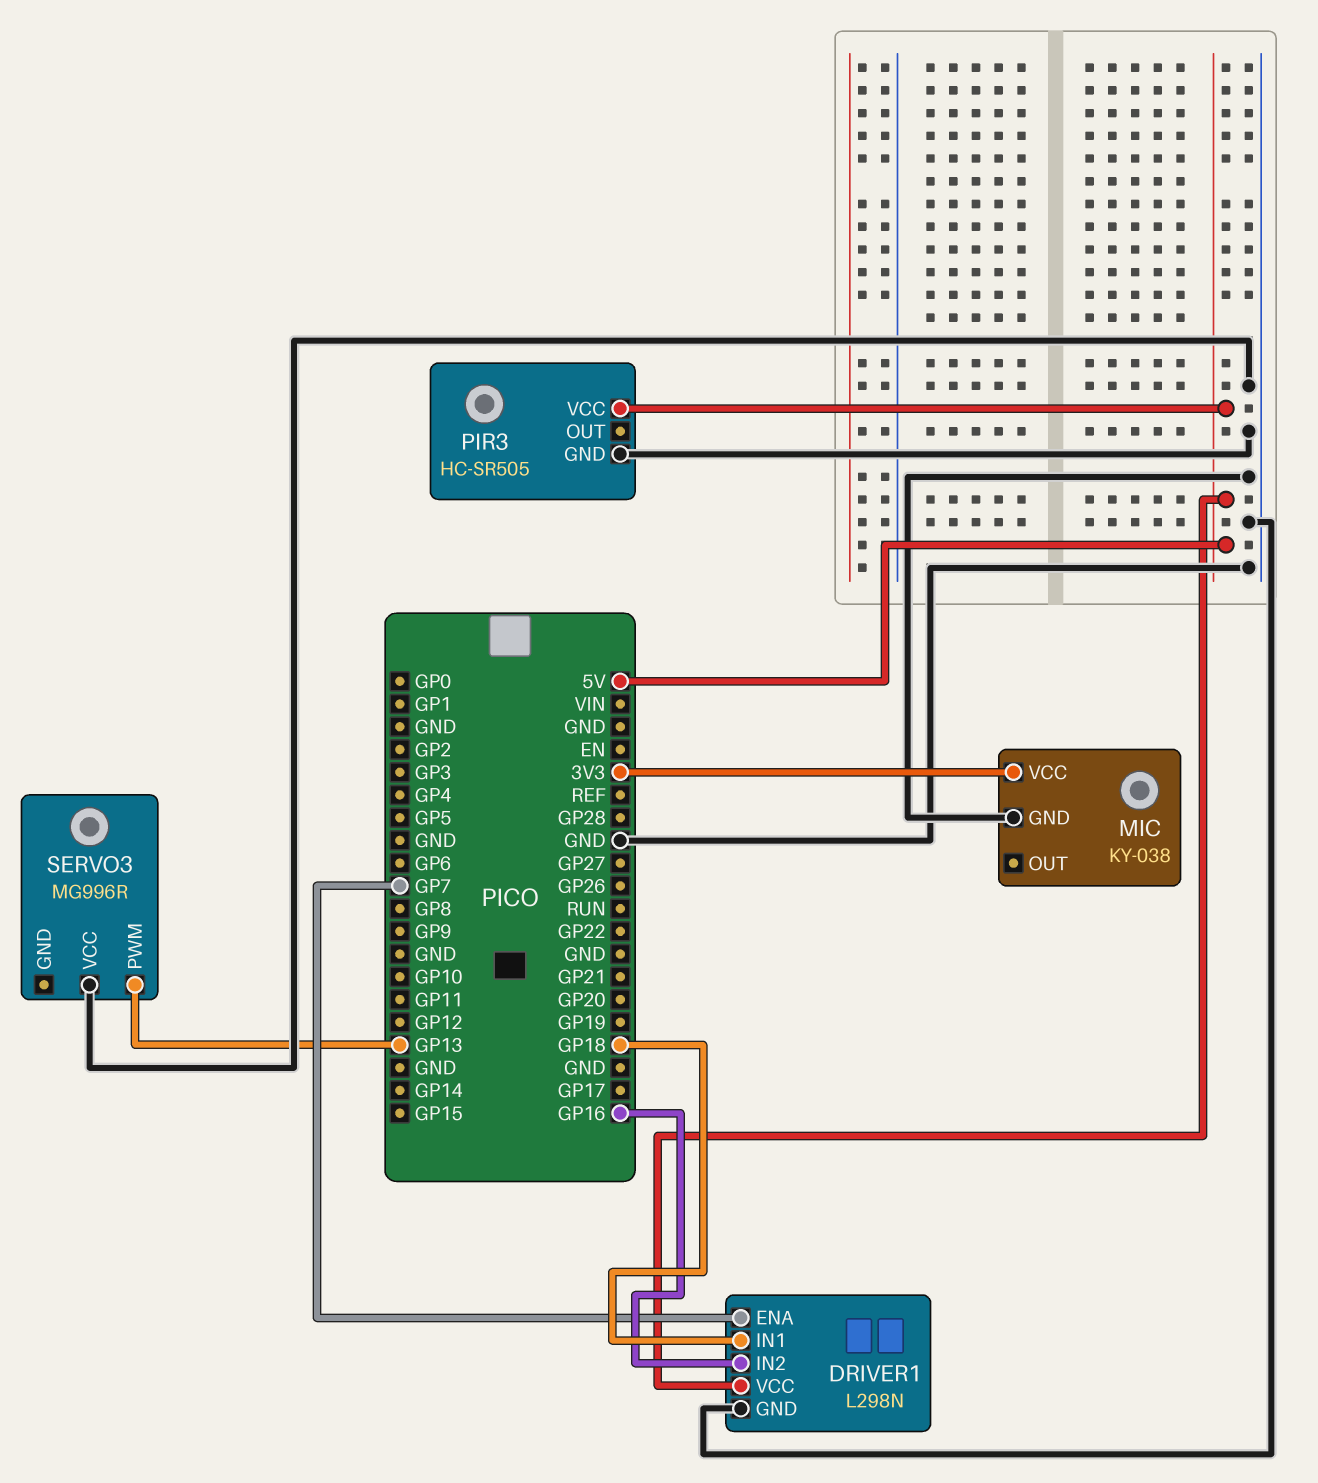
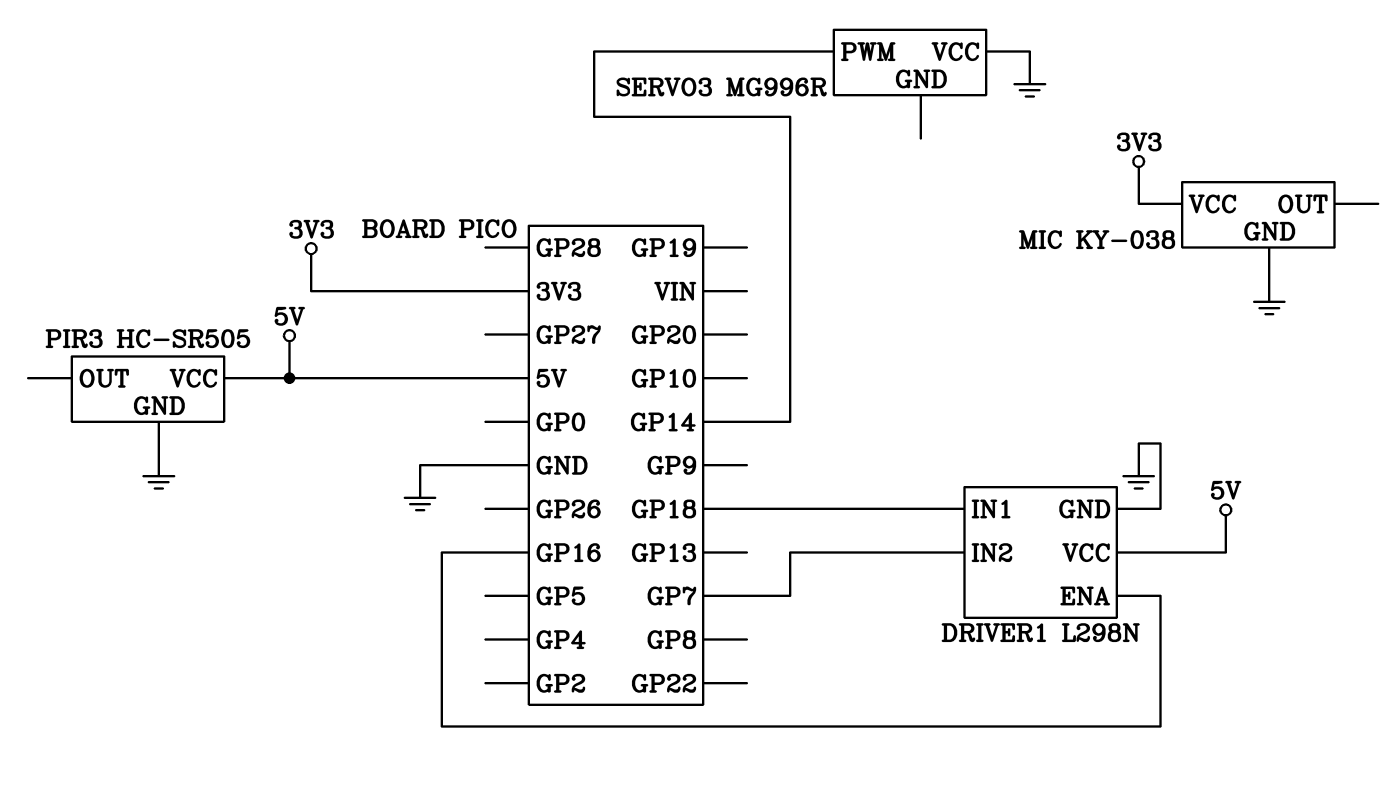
DRIVER1 pin ENA: GP7 -> GP16
DRIVER1 pin IN2: GP16 -> GP7
SERVO3 pin PWM: GP13 -> GP14

